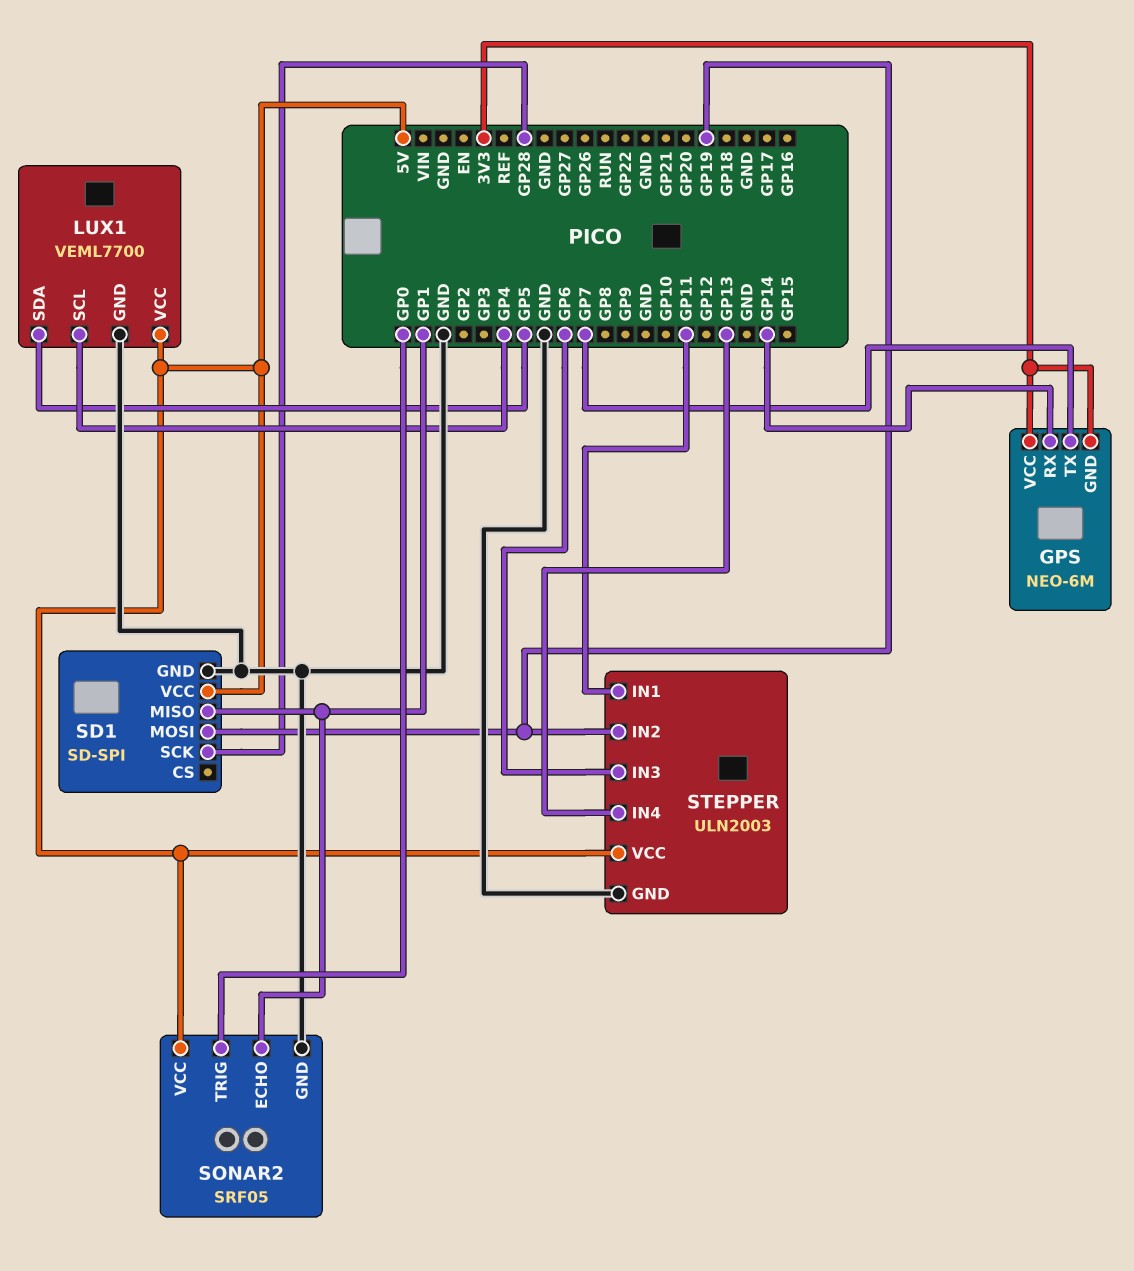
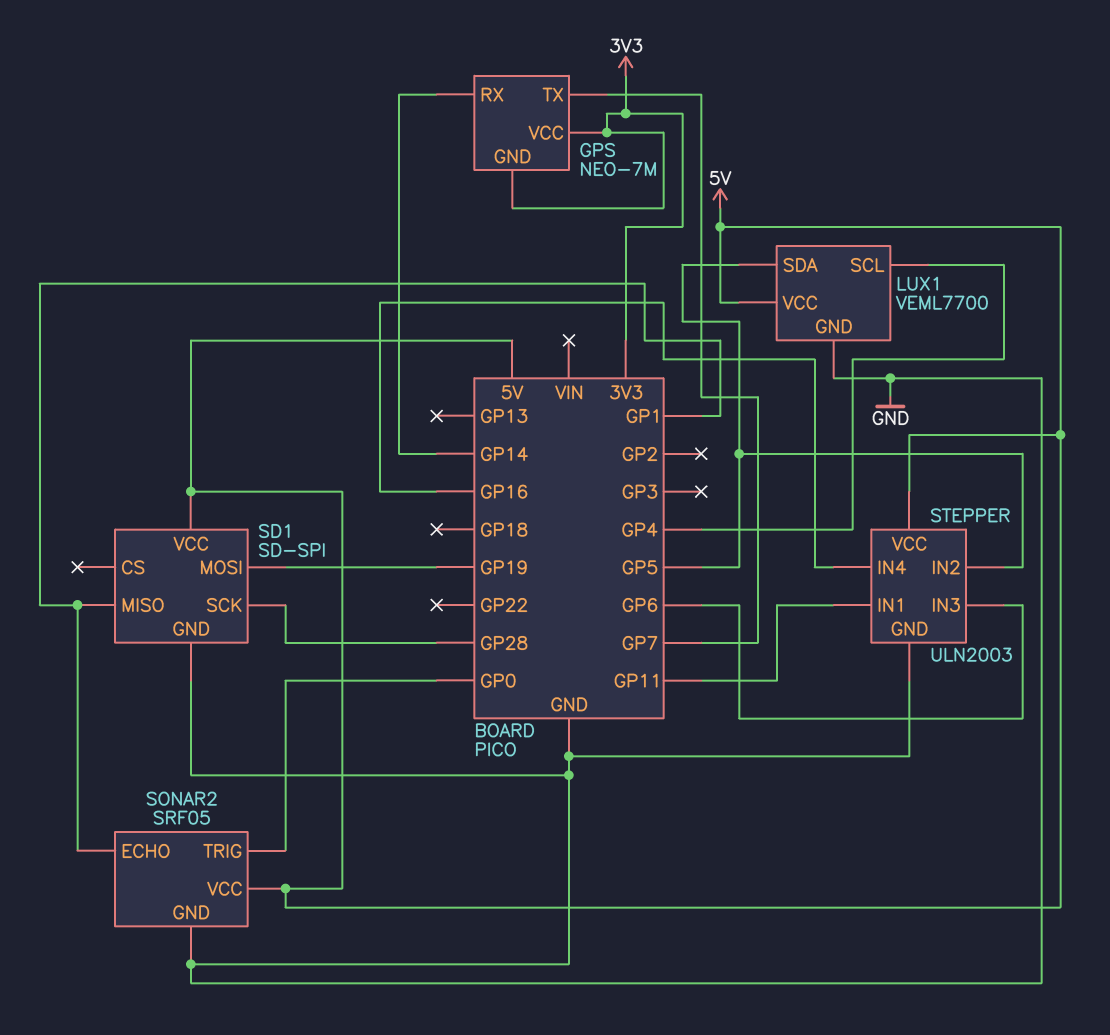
GPS: NEO-6M -> NEO-7M
STEPPER pin IN2: GP19 -> GP5
STEPPER pin IN4: GP13 -> GP16

